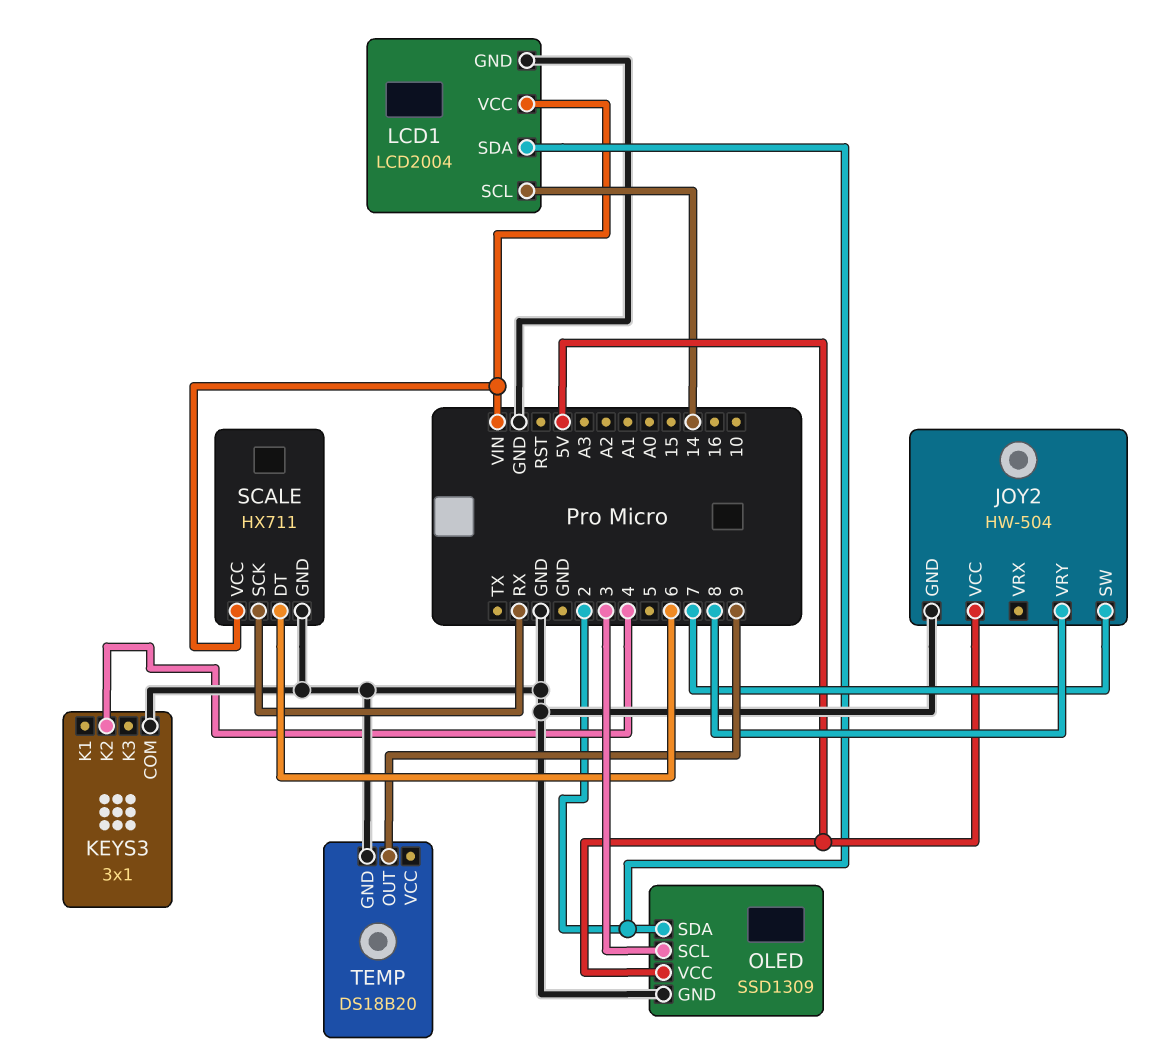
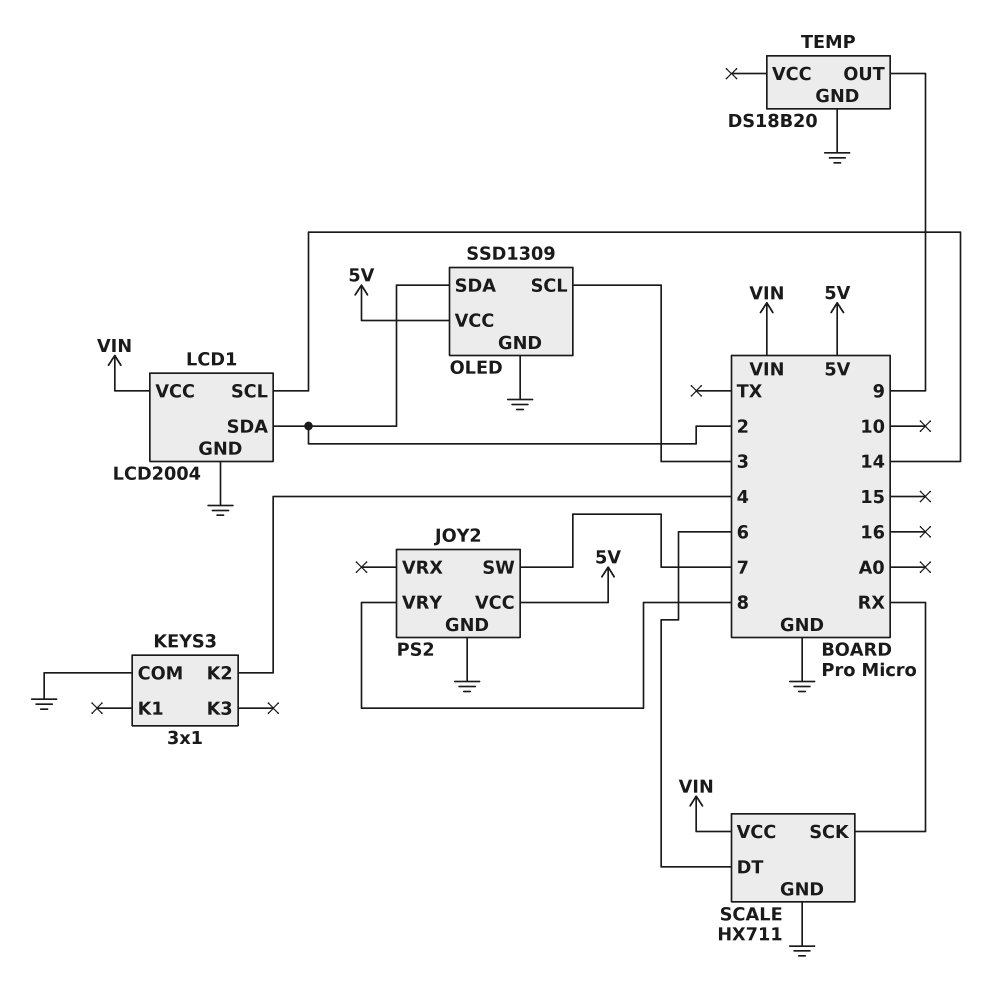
JOY2: HW-504 -> PS2

